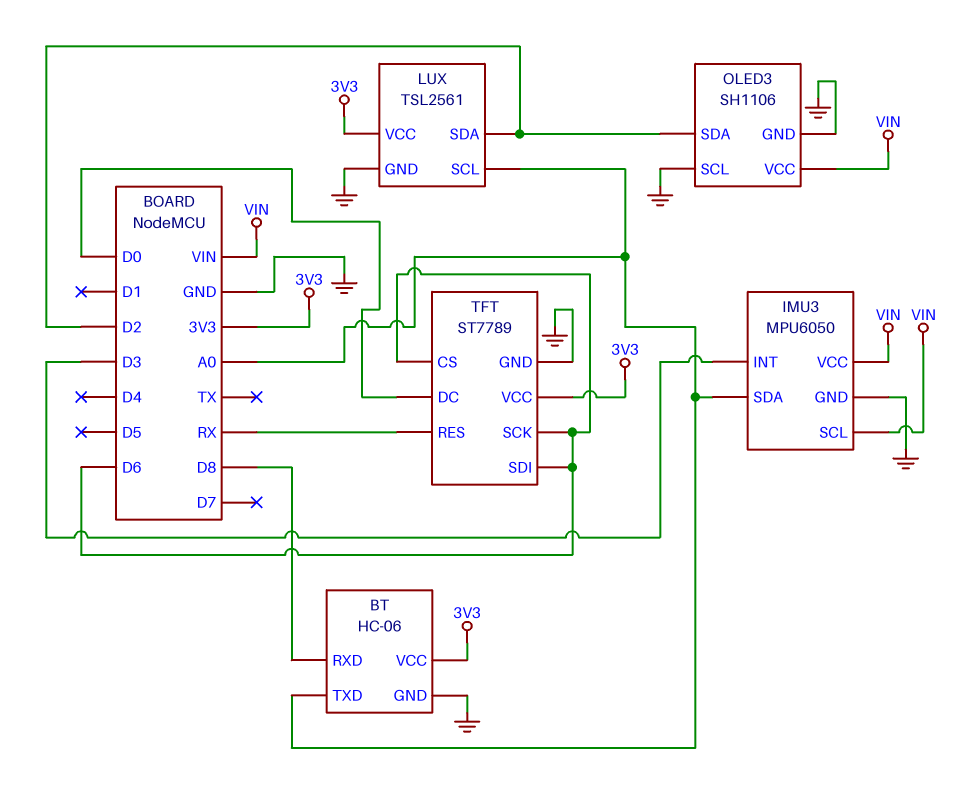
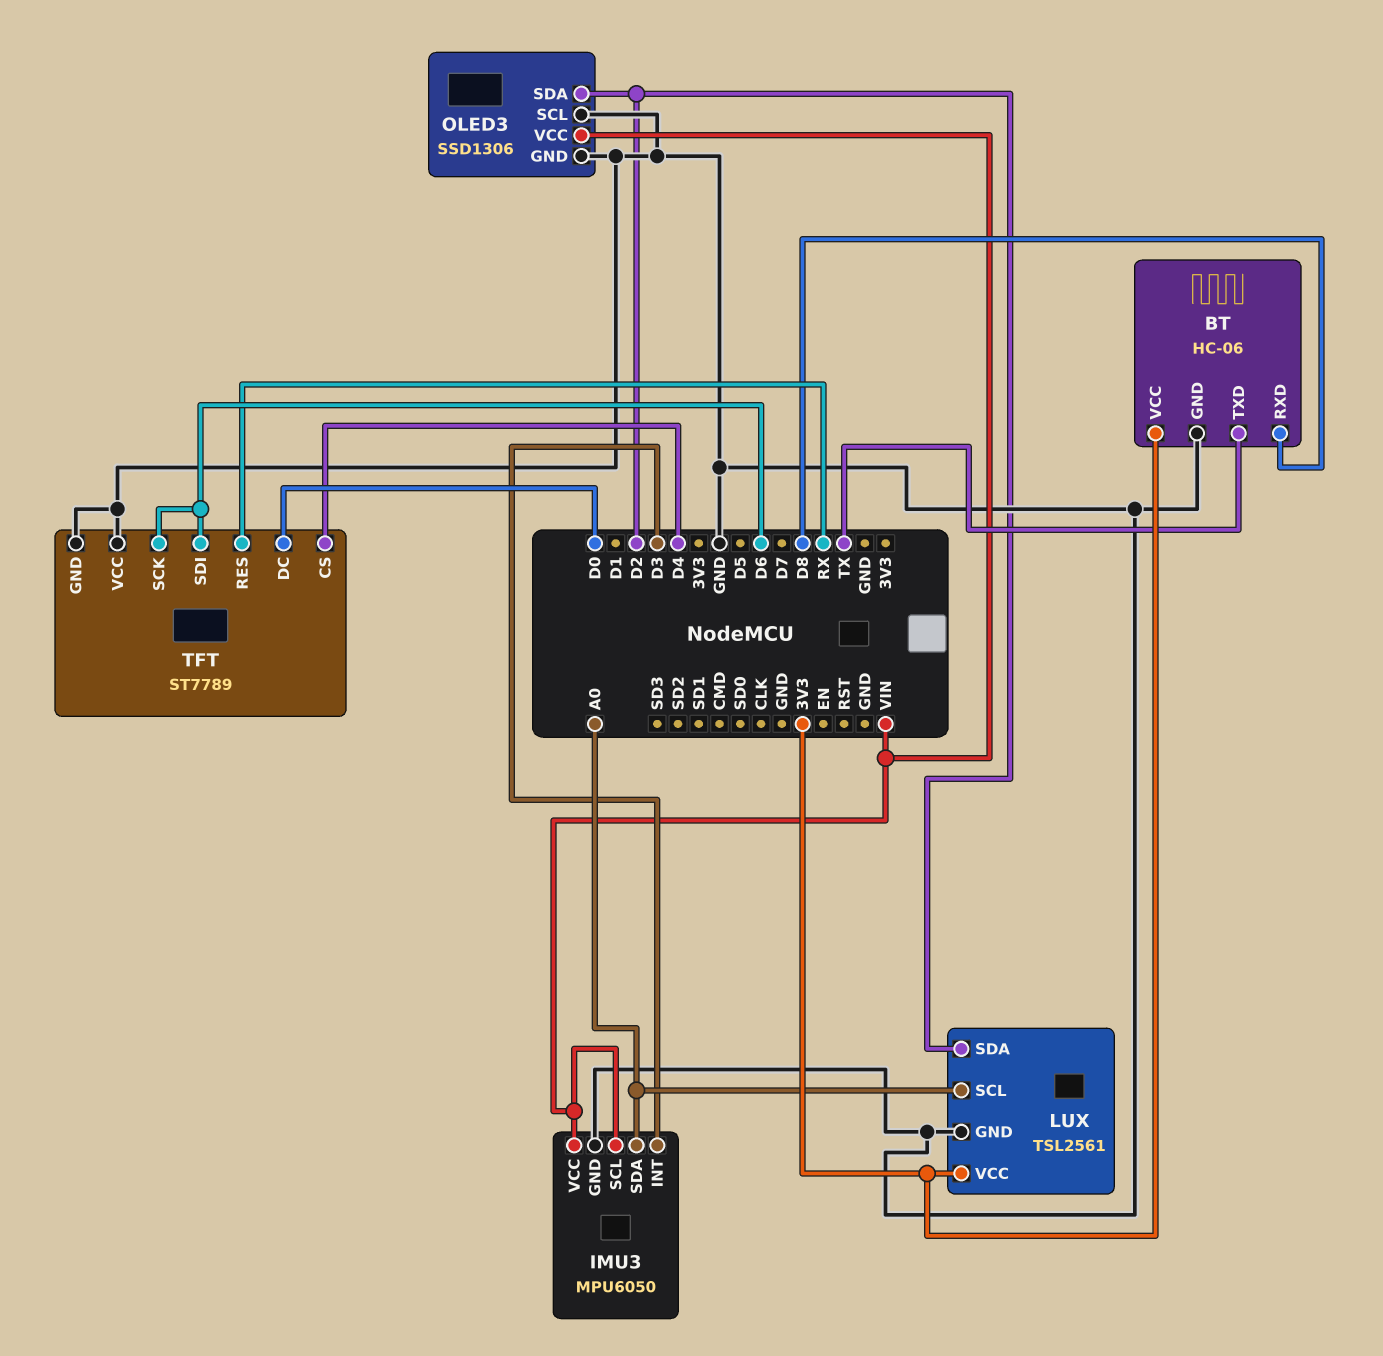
BT pin TXD: A0 -> TX
OLED3: SH1106 -> SSD1306
TFT pin CS: D6 -> D4
TFT pin VCC: 3V3 -> GND

